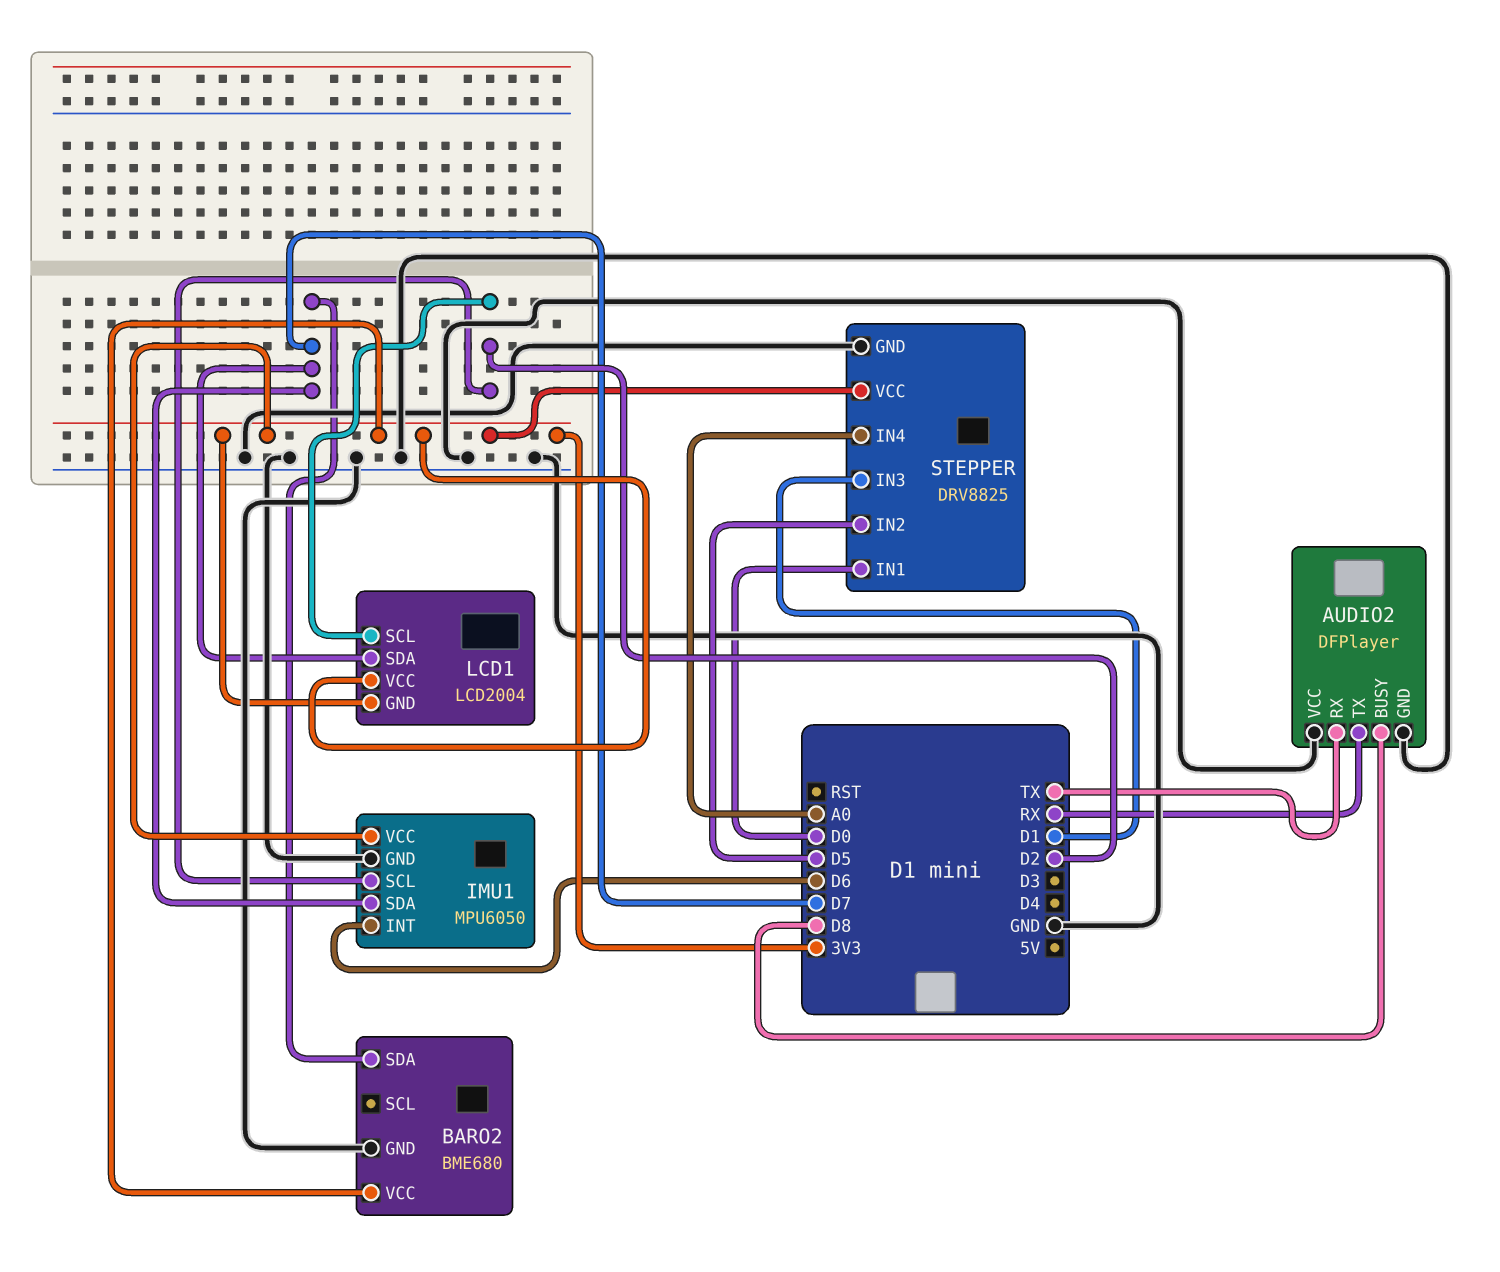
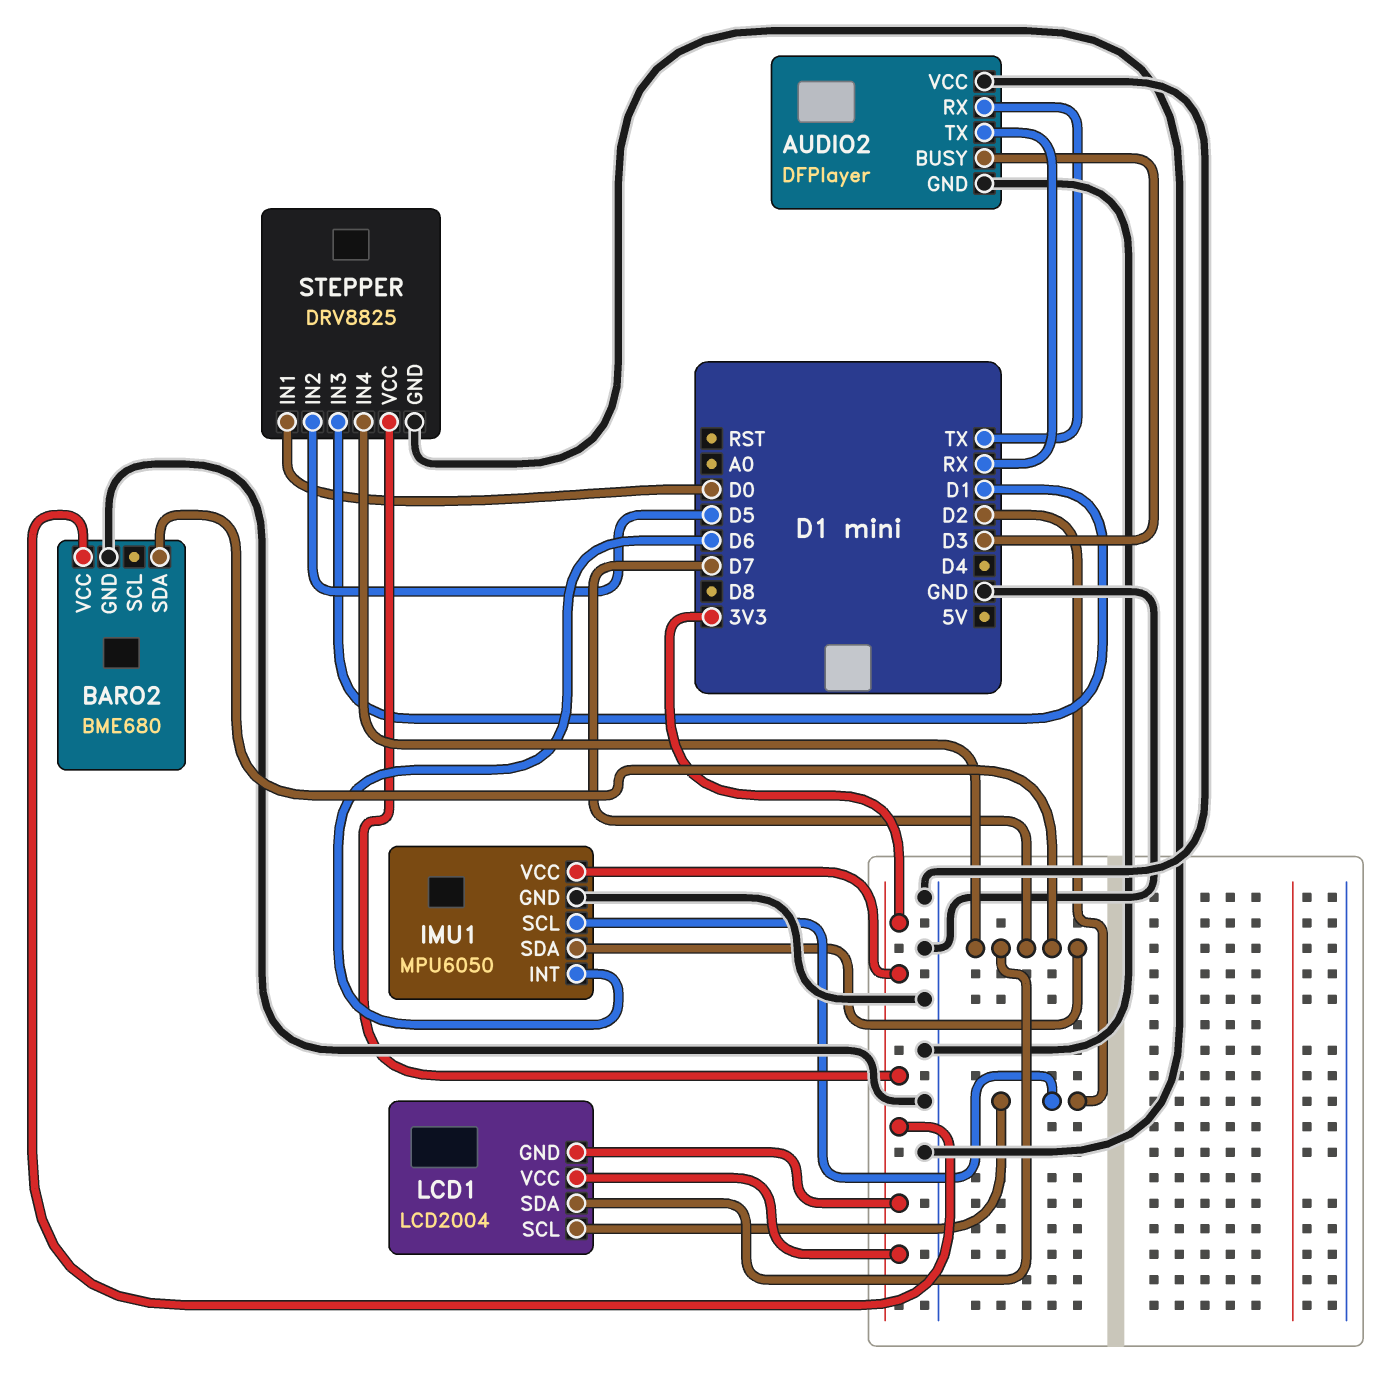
AUDIO2 pin BUSY: D8 -> D3
STEPPER pin IN4: A0 -> D7

